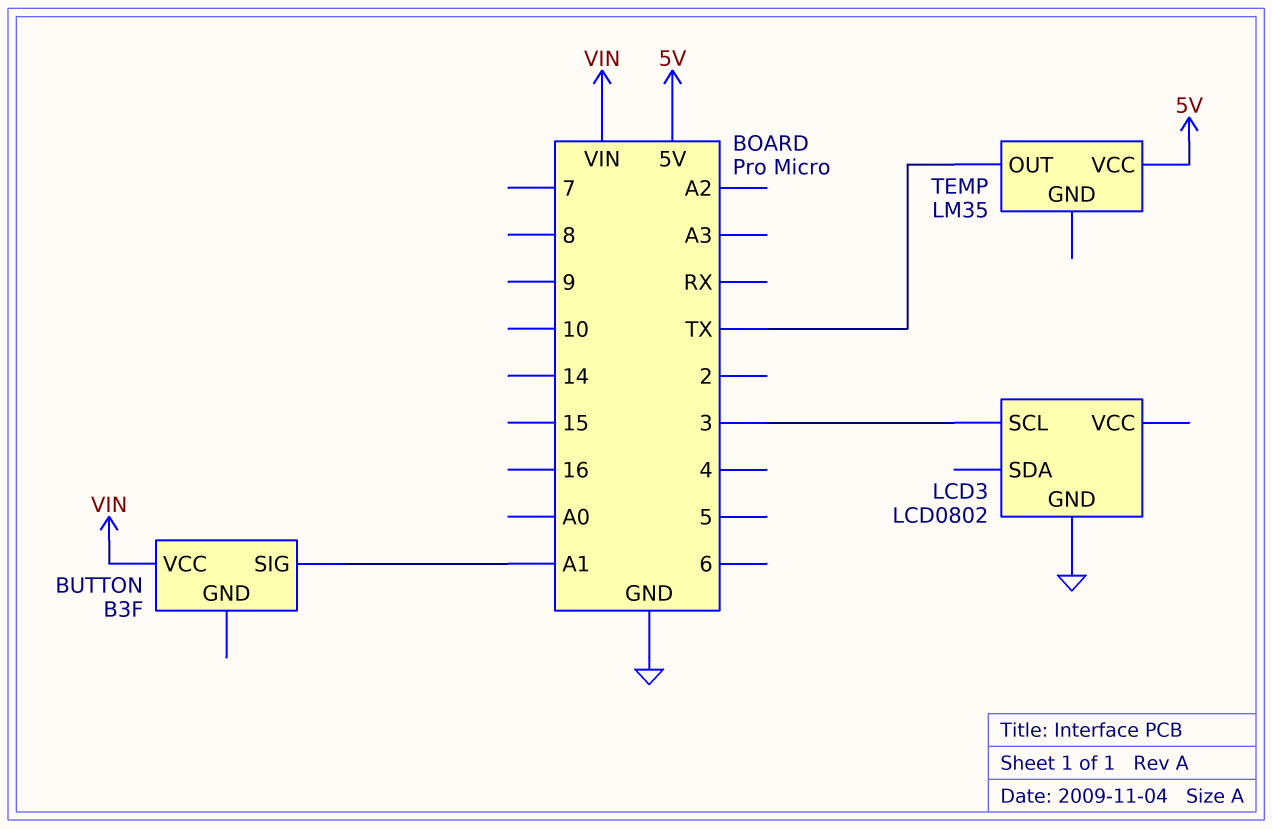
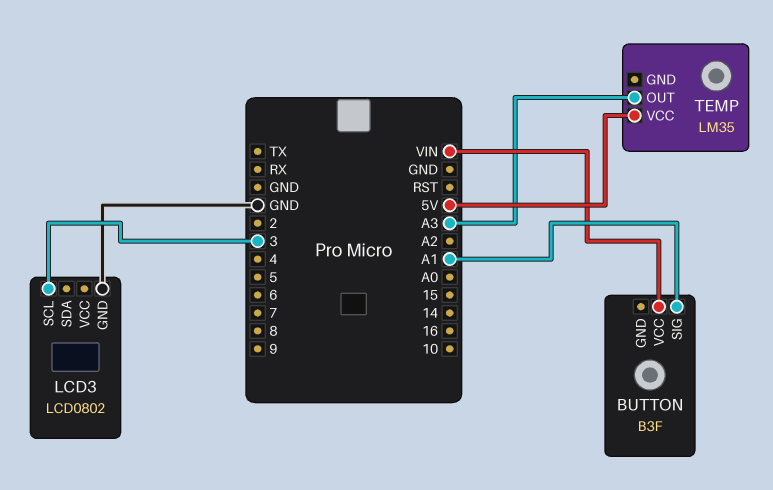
TEMP pin OUT: TX -> A3

